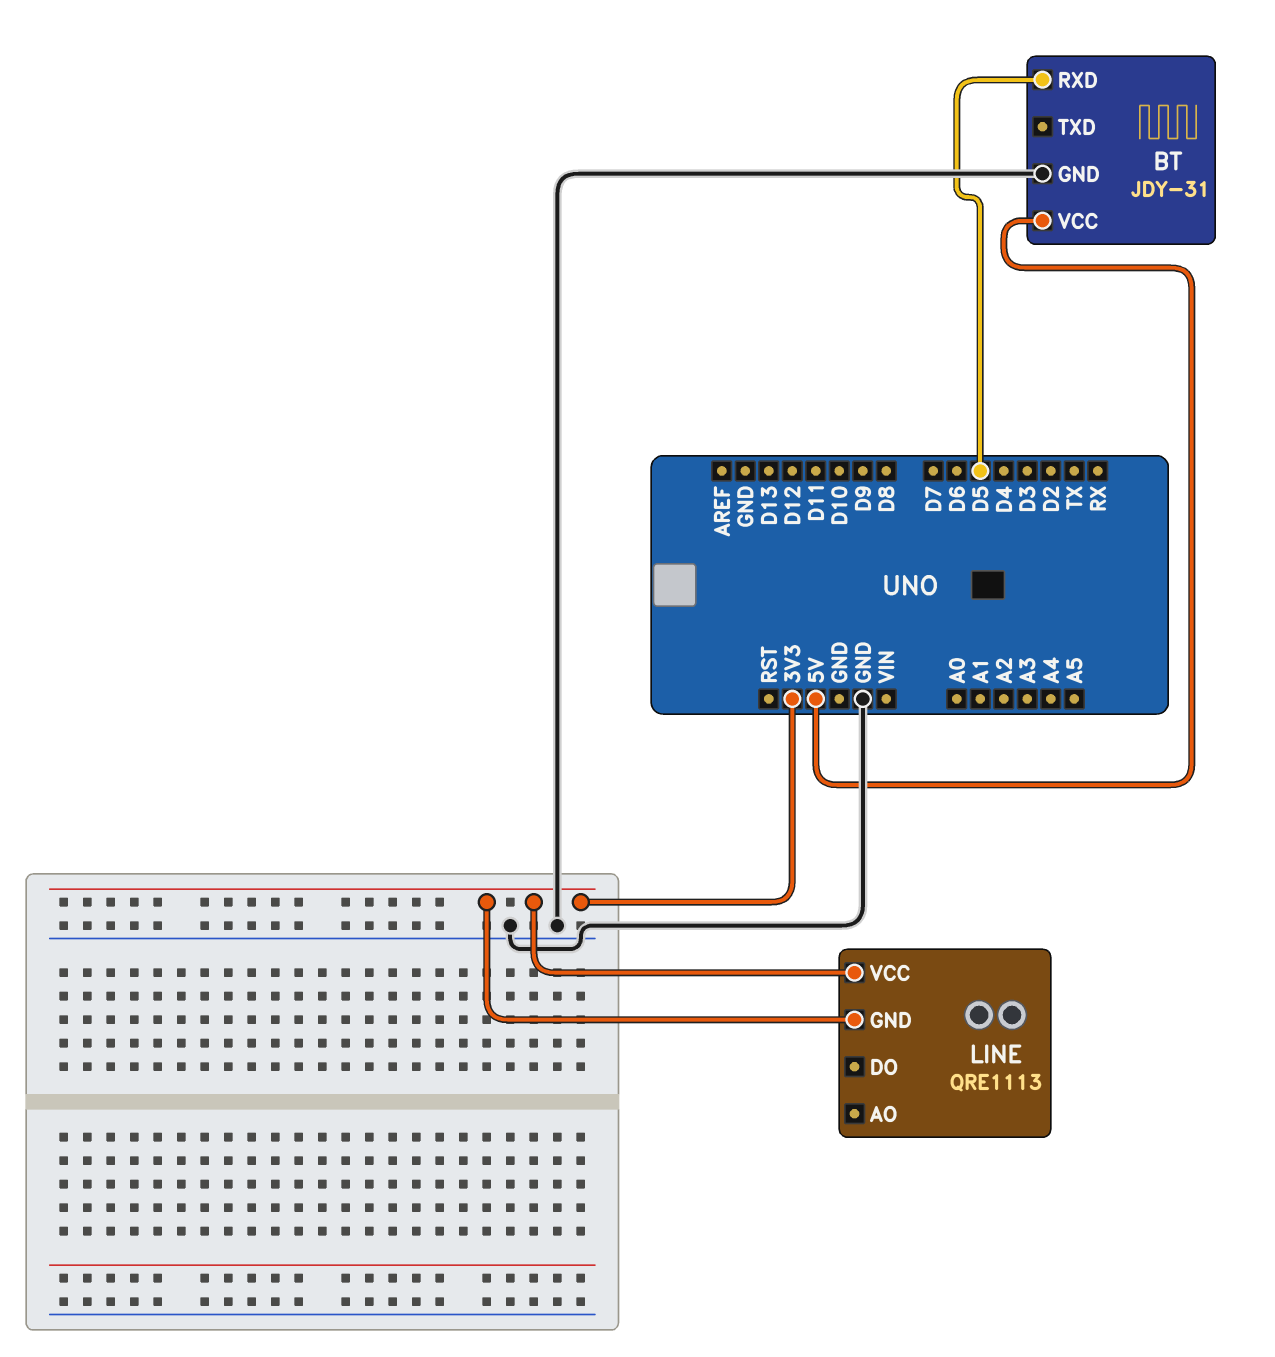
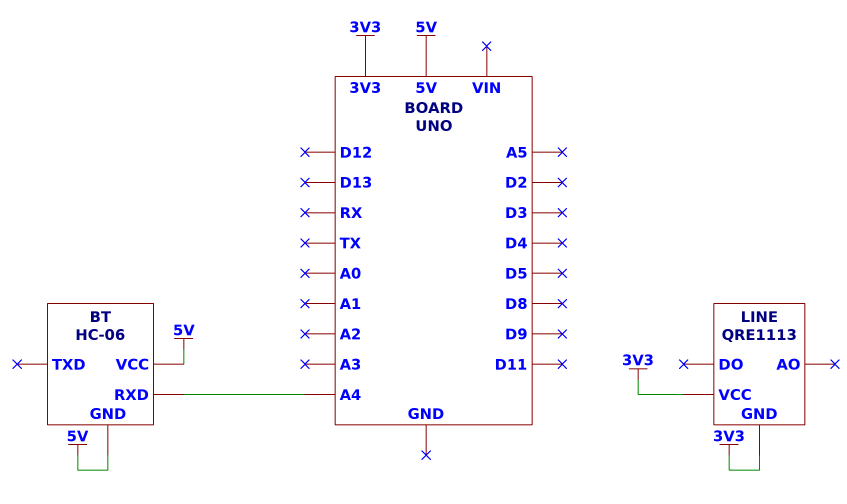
BT: JDY-31 -> HC-06
BT pin GND: GND -> 5V
BT pin RXD: D5 -> A4

